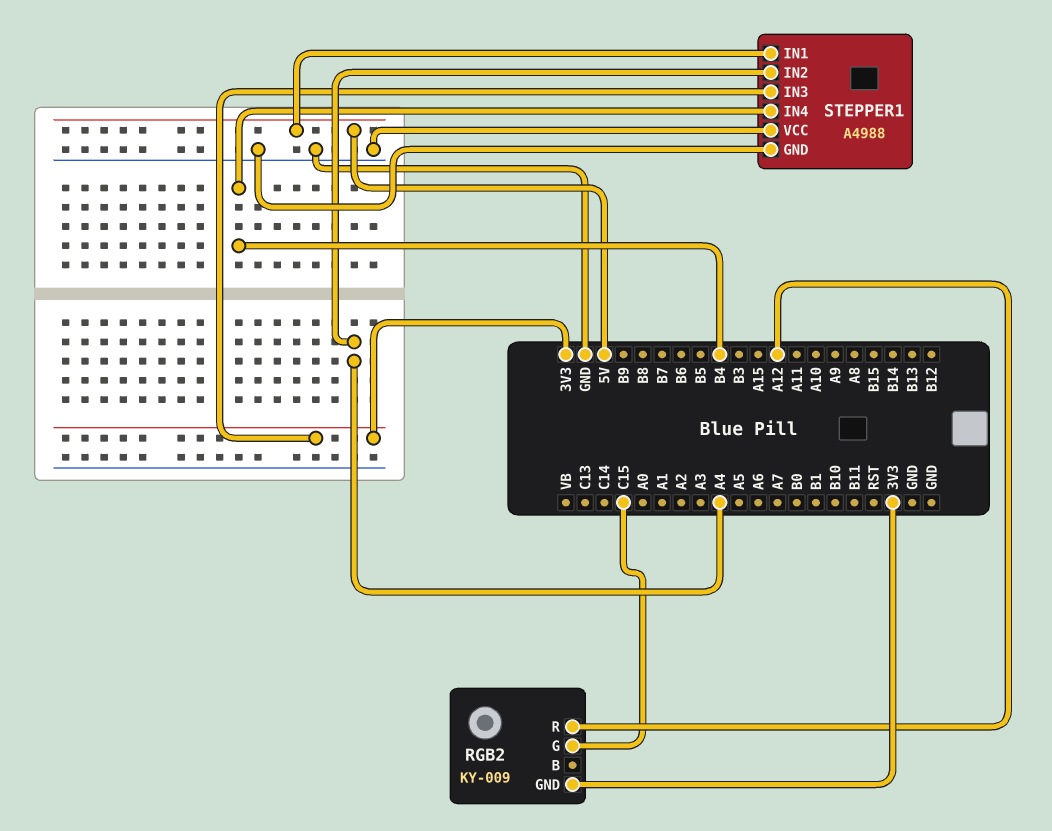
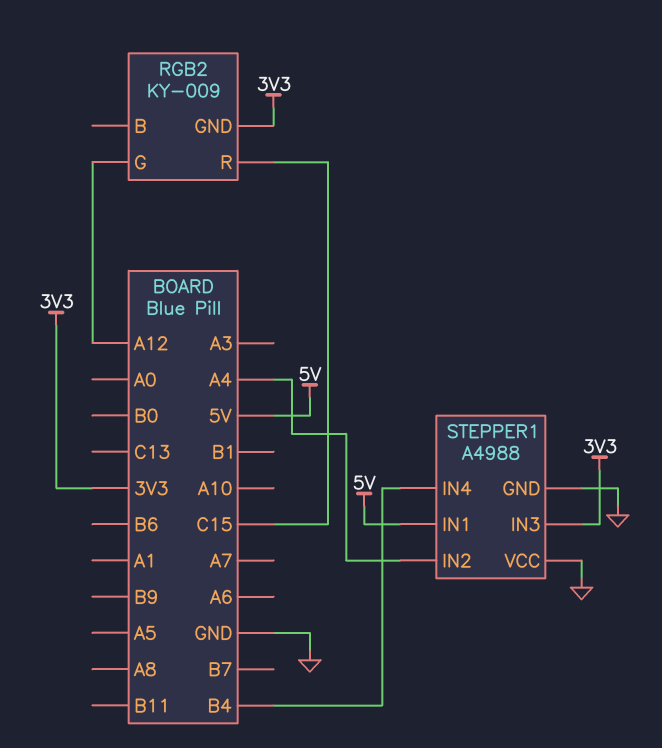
RGB2 pin G: C15 -> A12
RGB2 pin R: A12 -> C15

